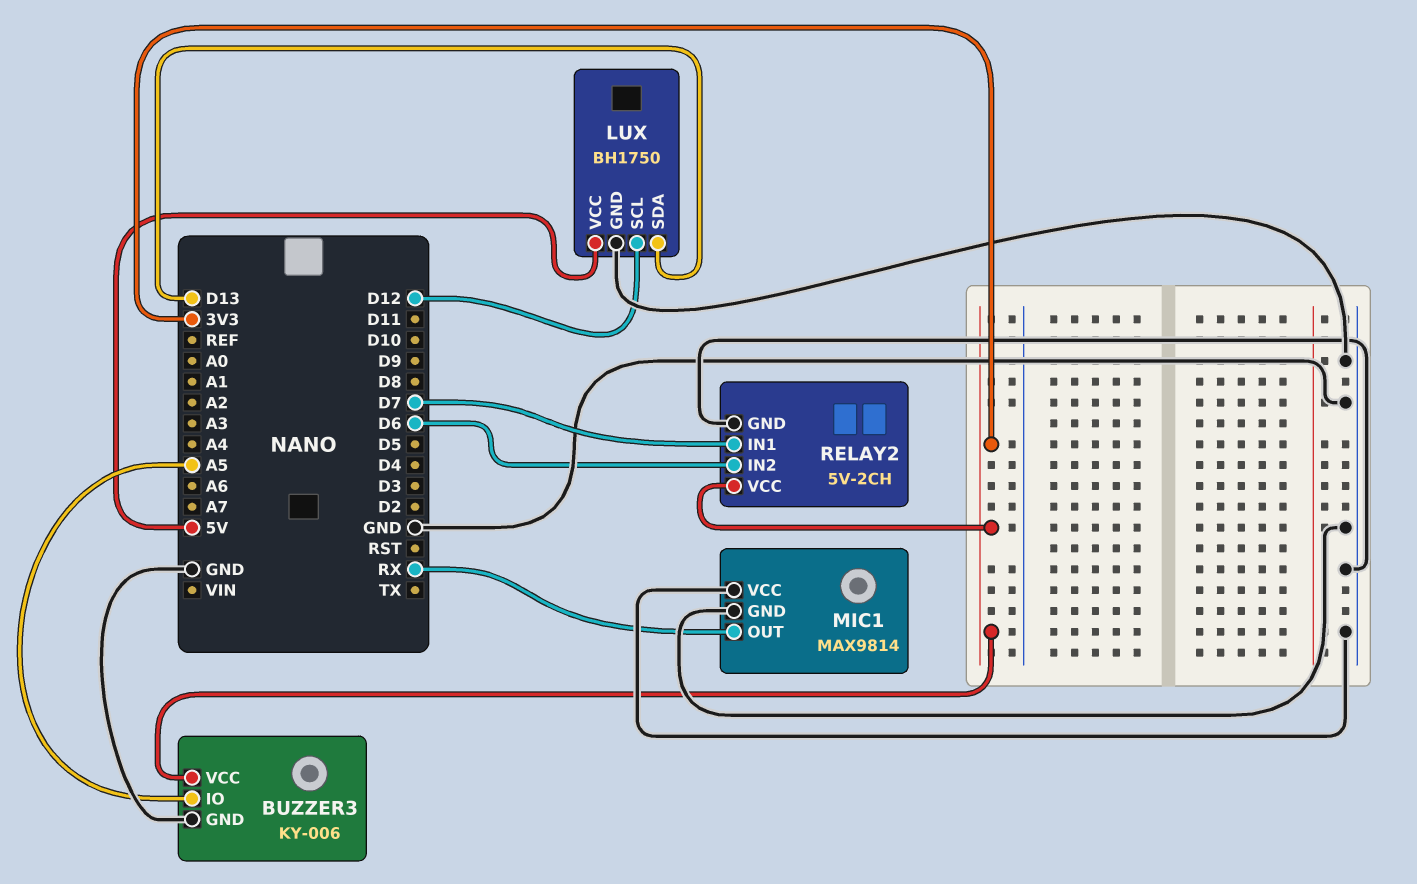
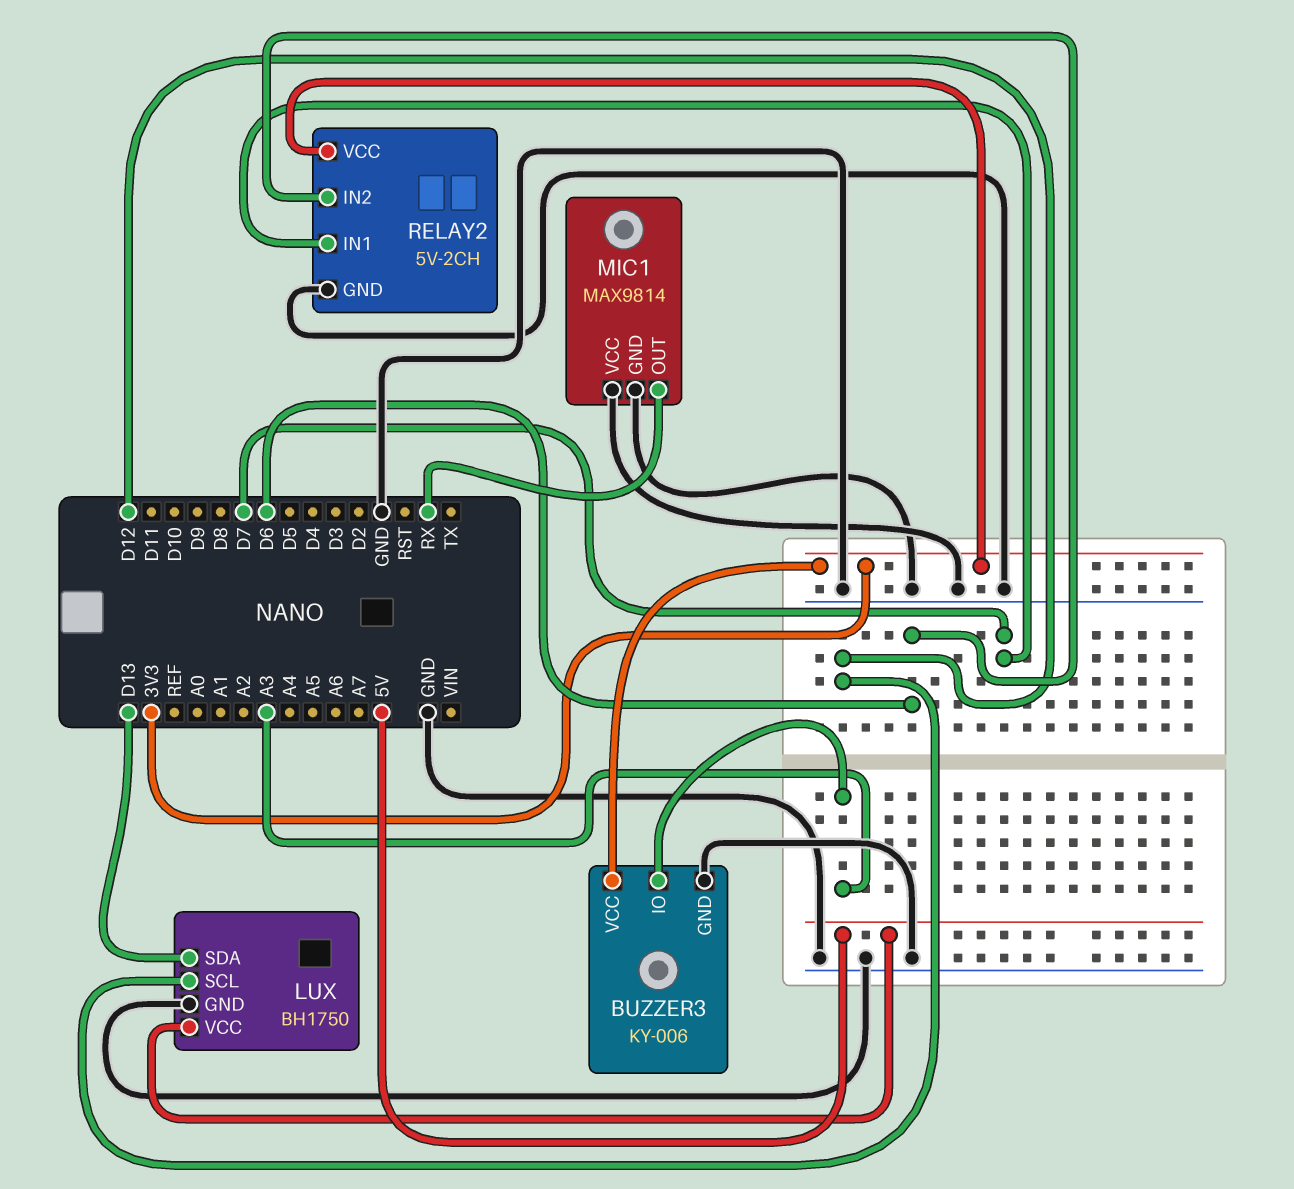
BUZZER3 pin IO: A5 -> A3

